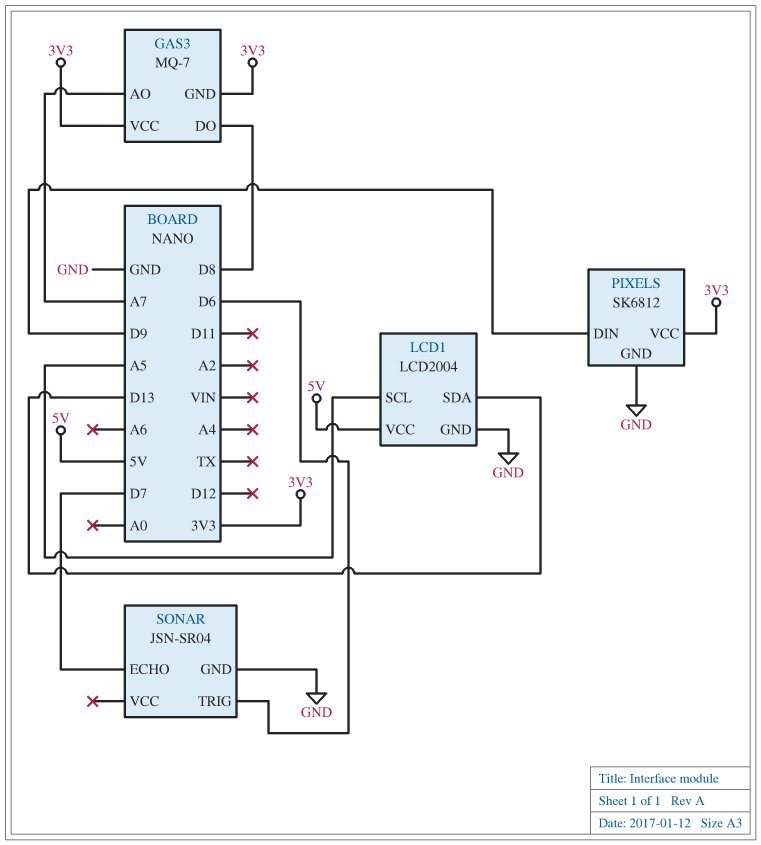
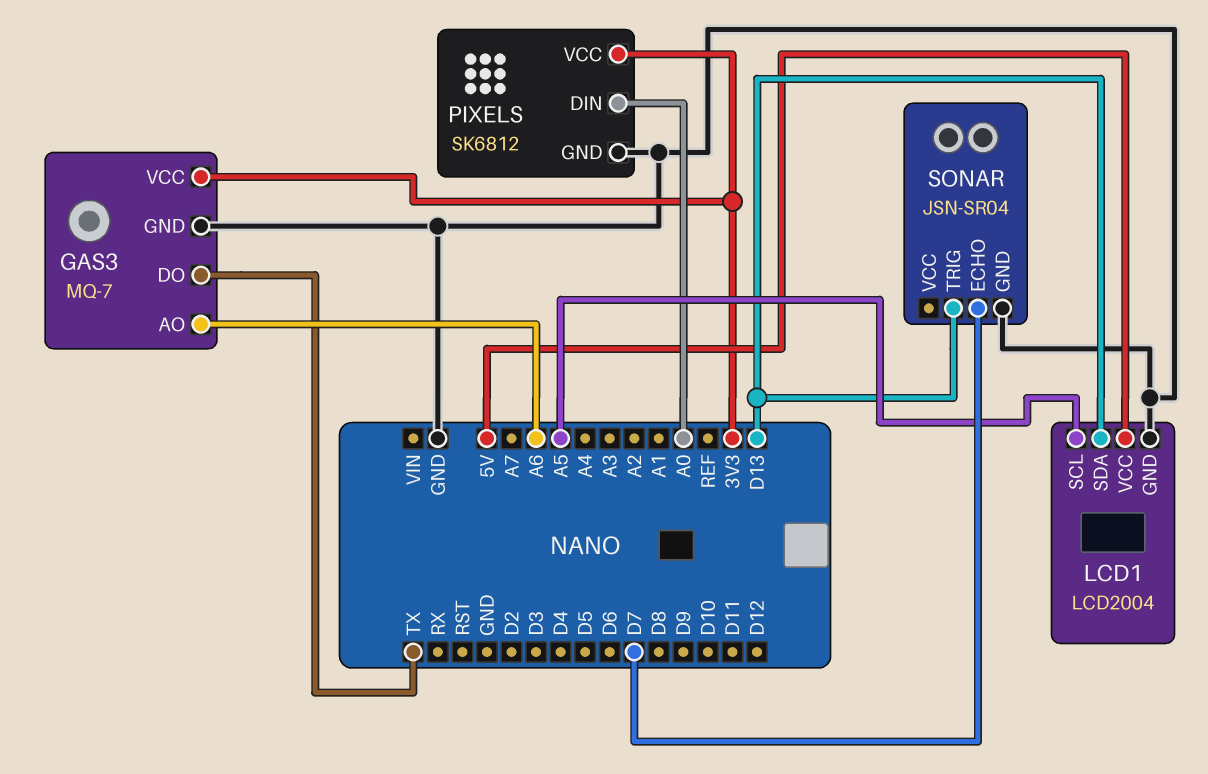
GAS3 pin AO: A7 -> A6
GAS3 pin DO: D8 -> TX
GAS3 pin GND: 3V3 -> GND
PIXELS pin DIN: D9 -> A0
SONAR pin TRIG: D6 -> D13

